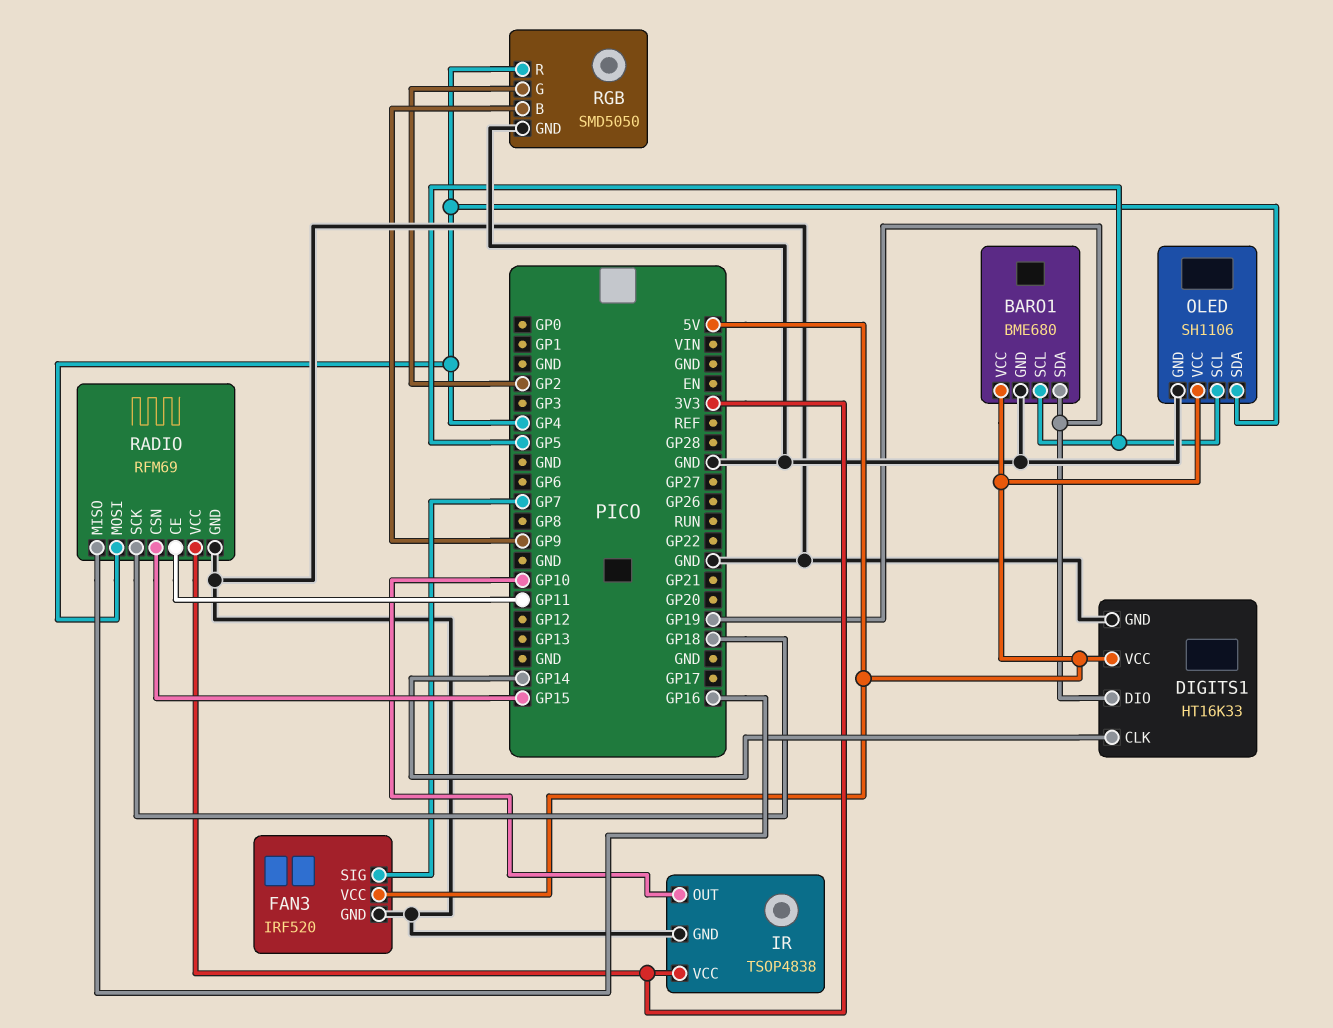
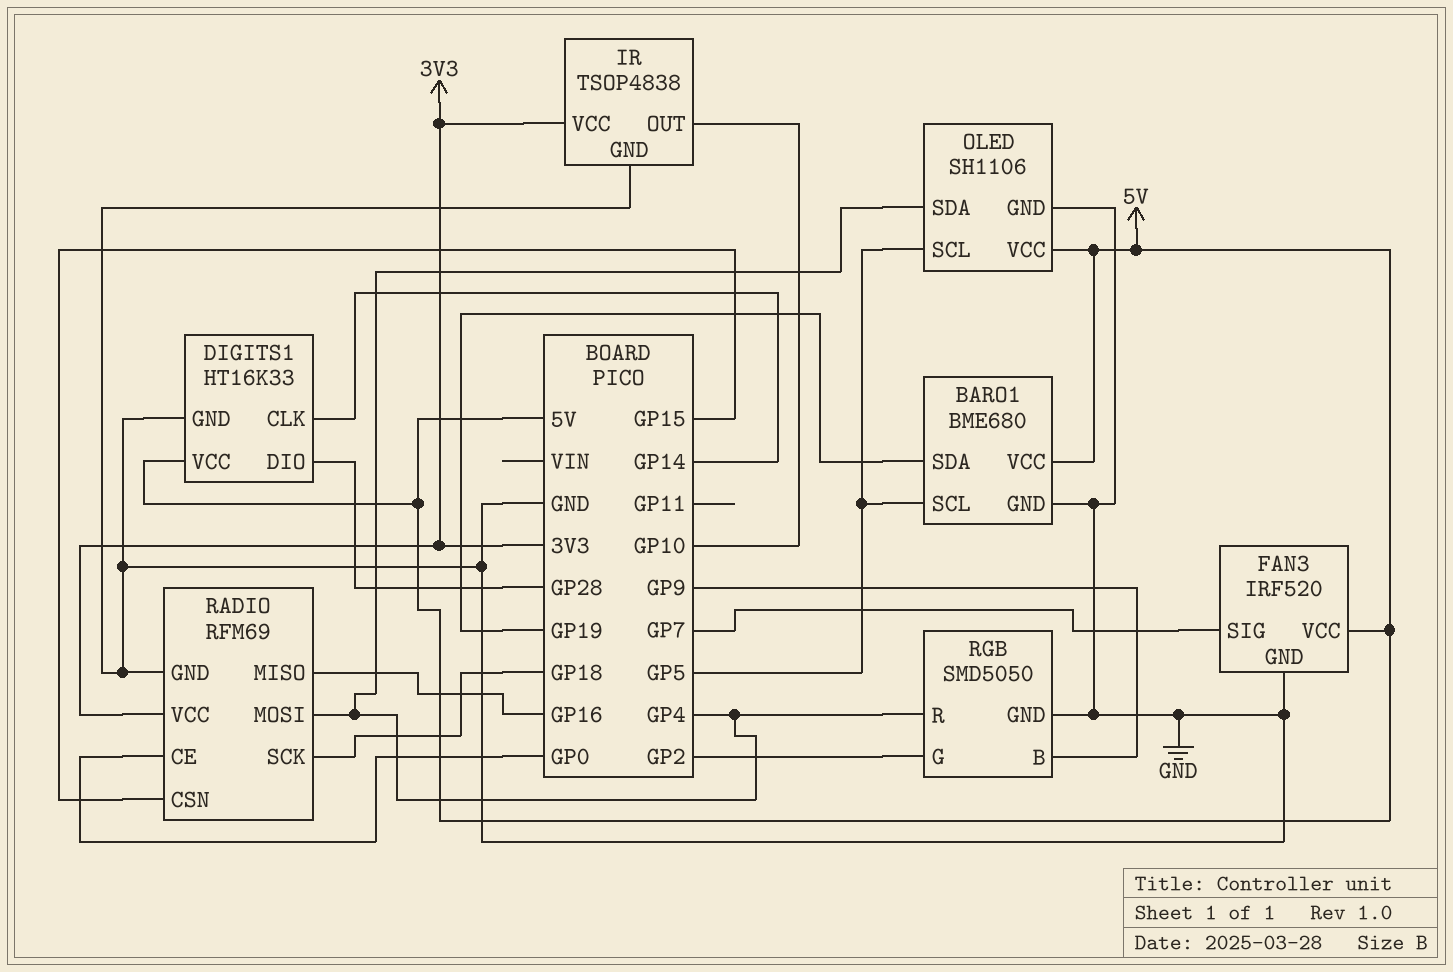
DIGITS1 pin DIO: GP19 -> GP28
RADIO pin CE: GP11 -> GP0

